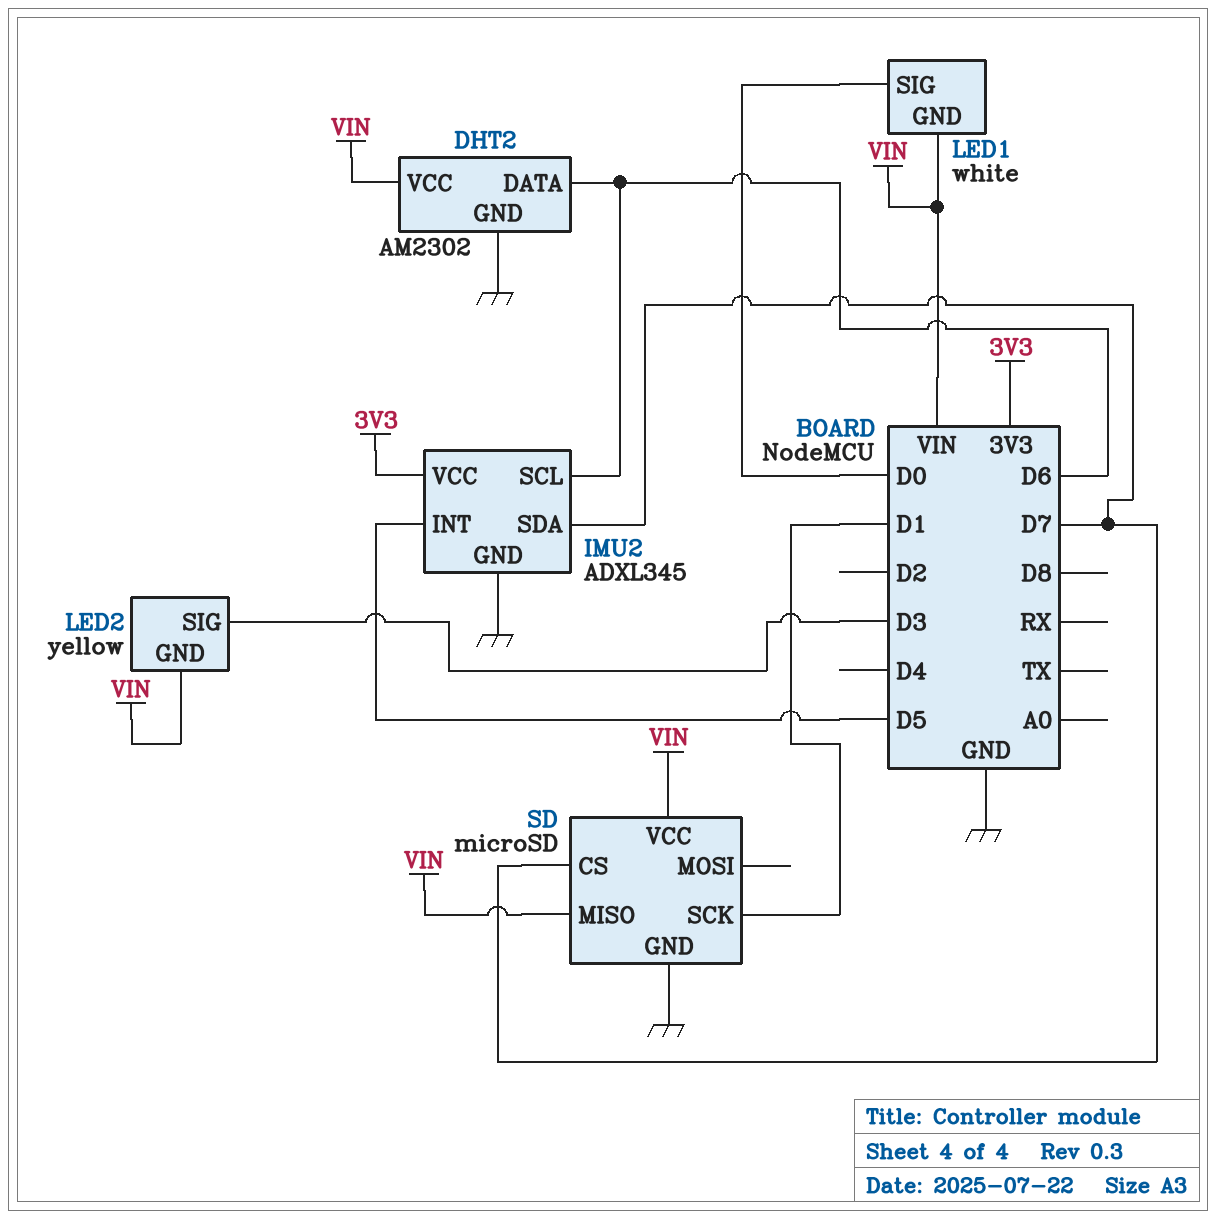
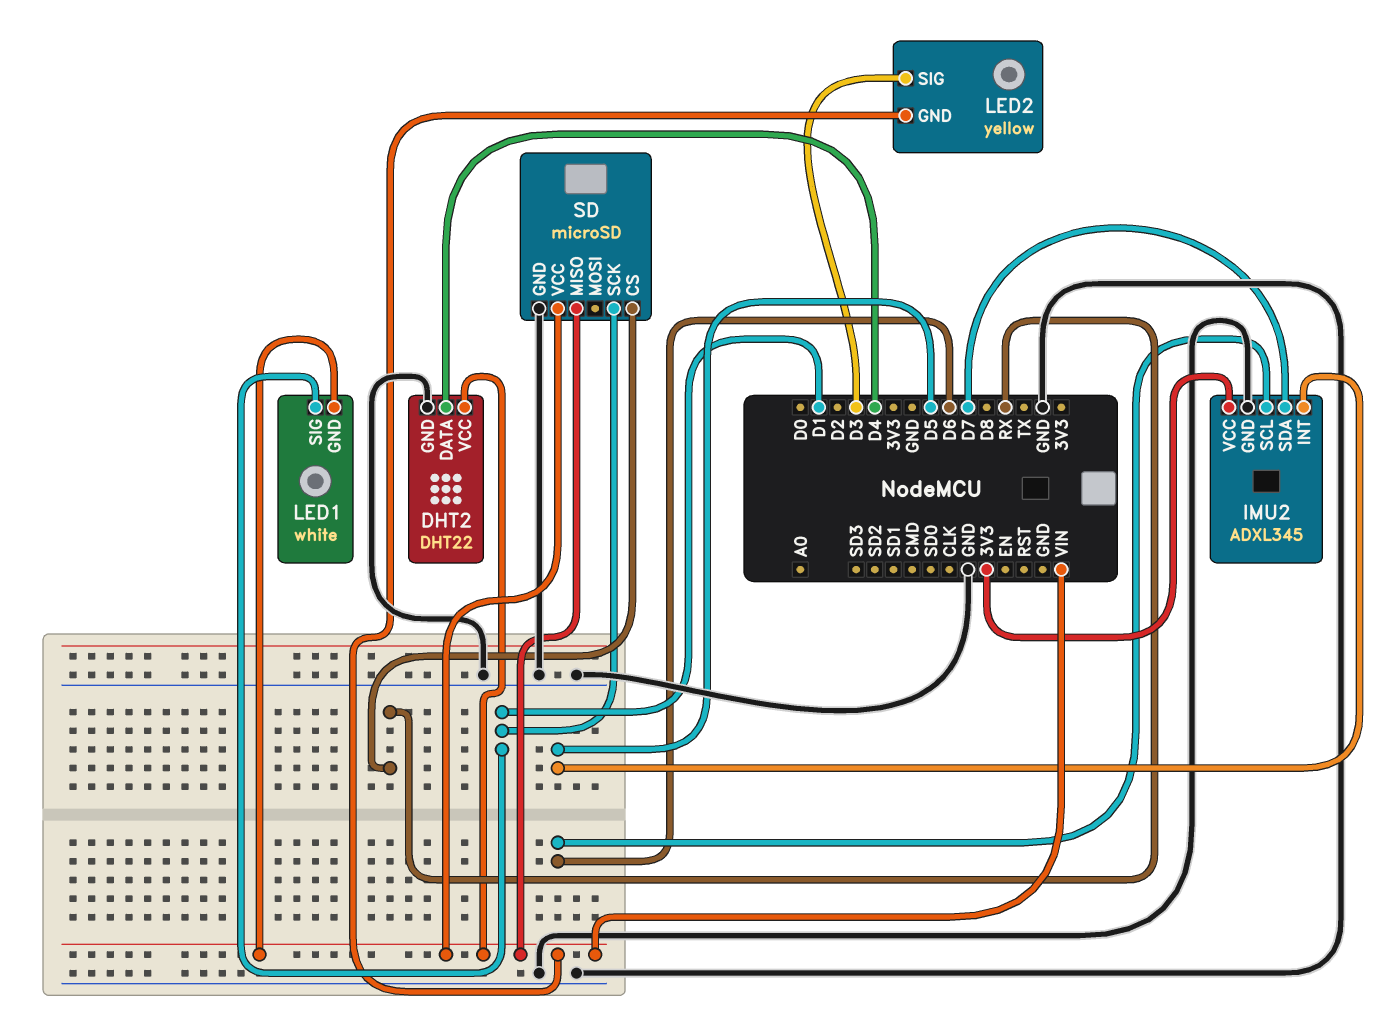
DHT2: AM2302 -> DHT22
DHT2 pin DATA: D6 -> D4
LED1 pin SIG: D0 -> D1
SD pin CS: D7 -> RX

